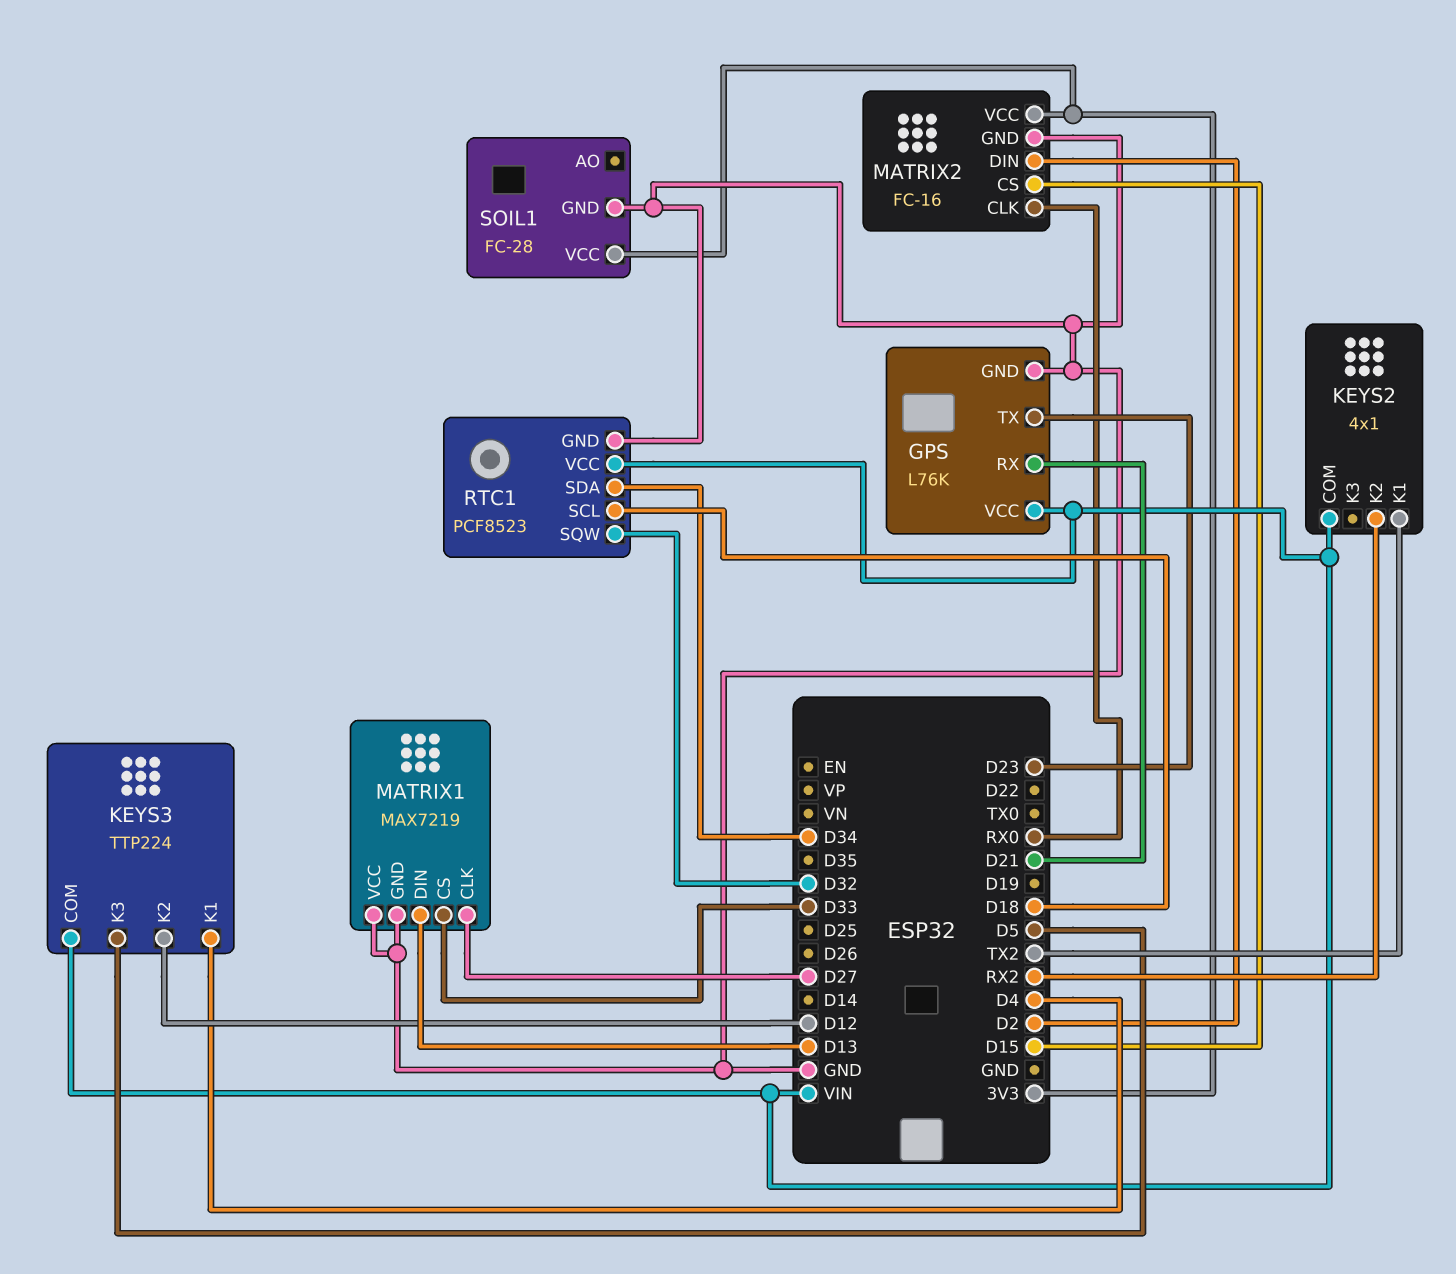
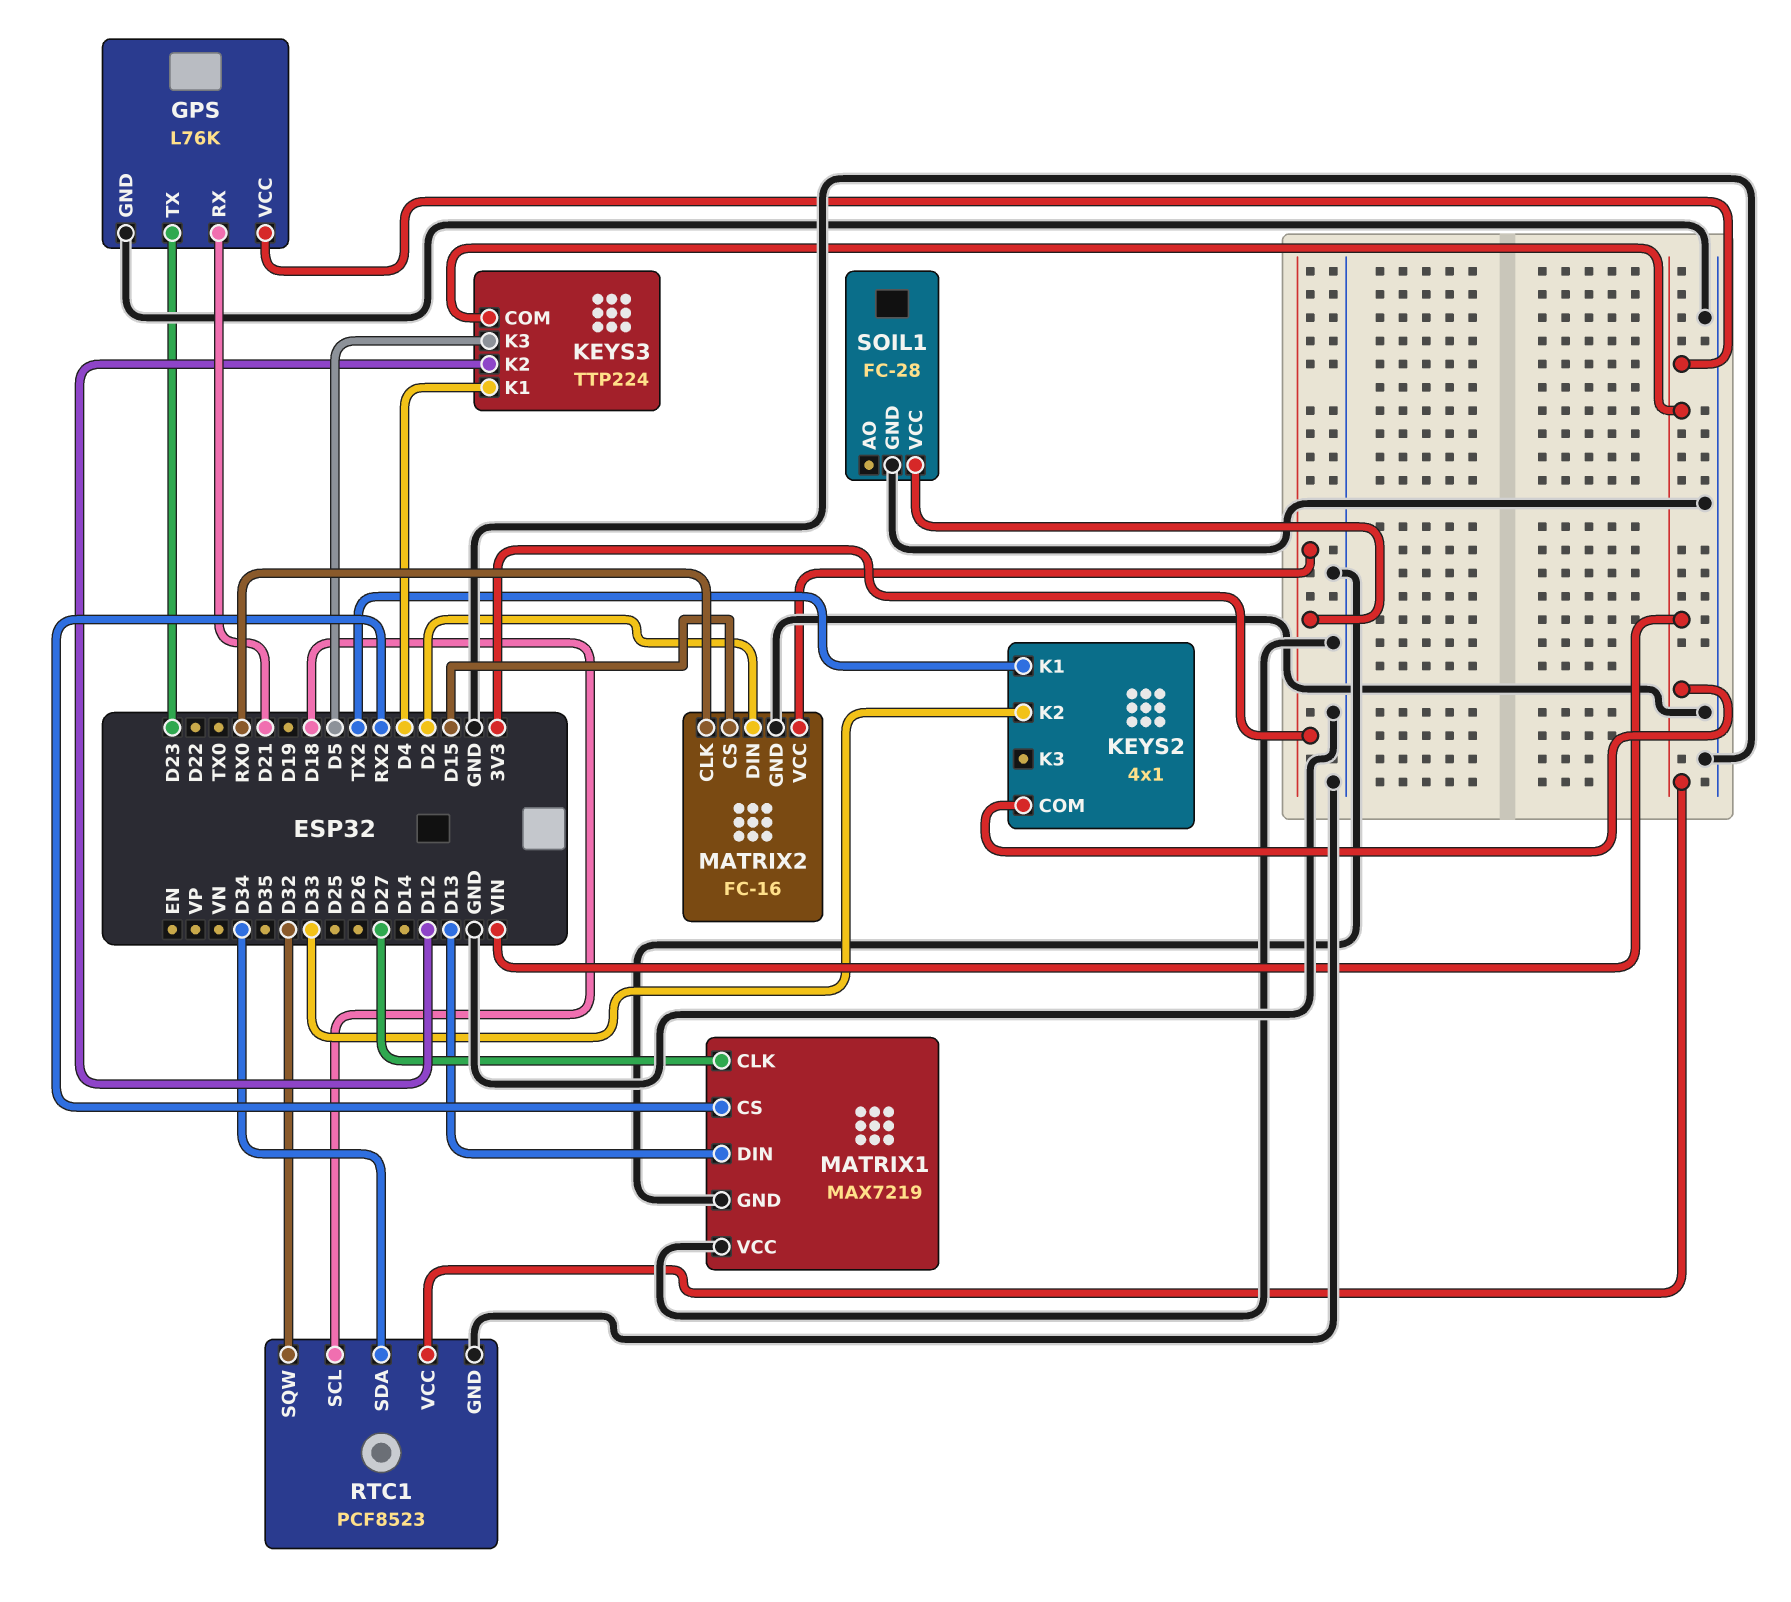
KEYS2 pin K2: RX2 -> D33
MATRIX1 pin CS: D33 -> RX2

